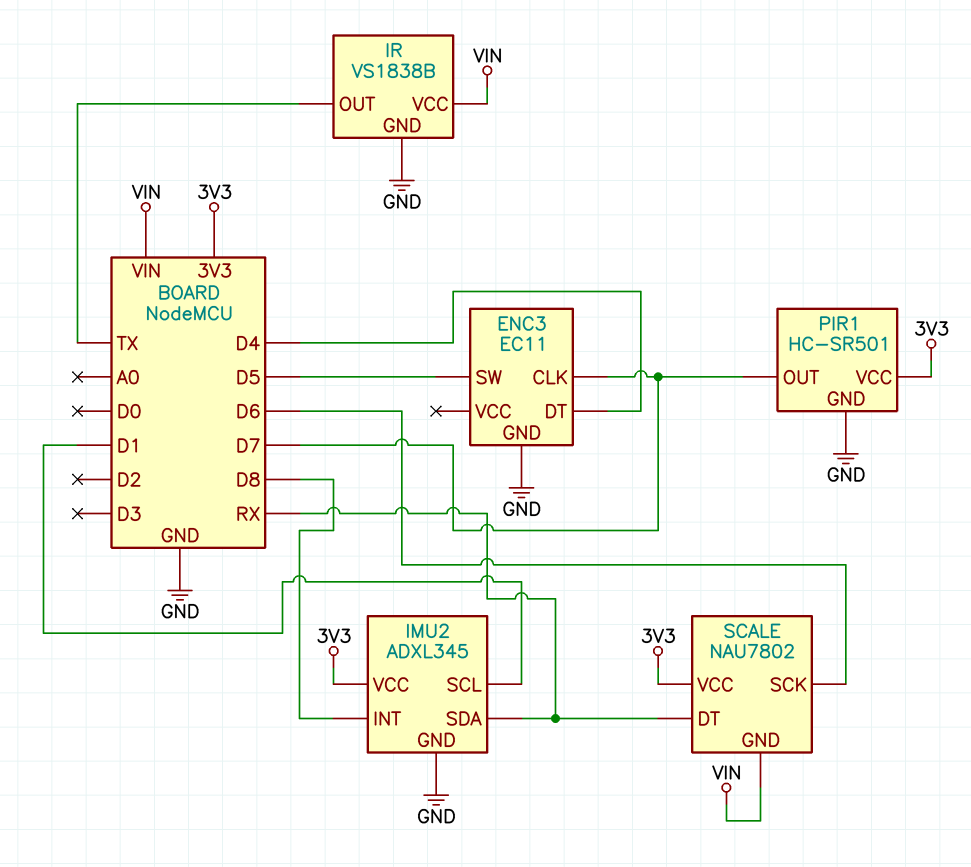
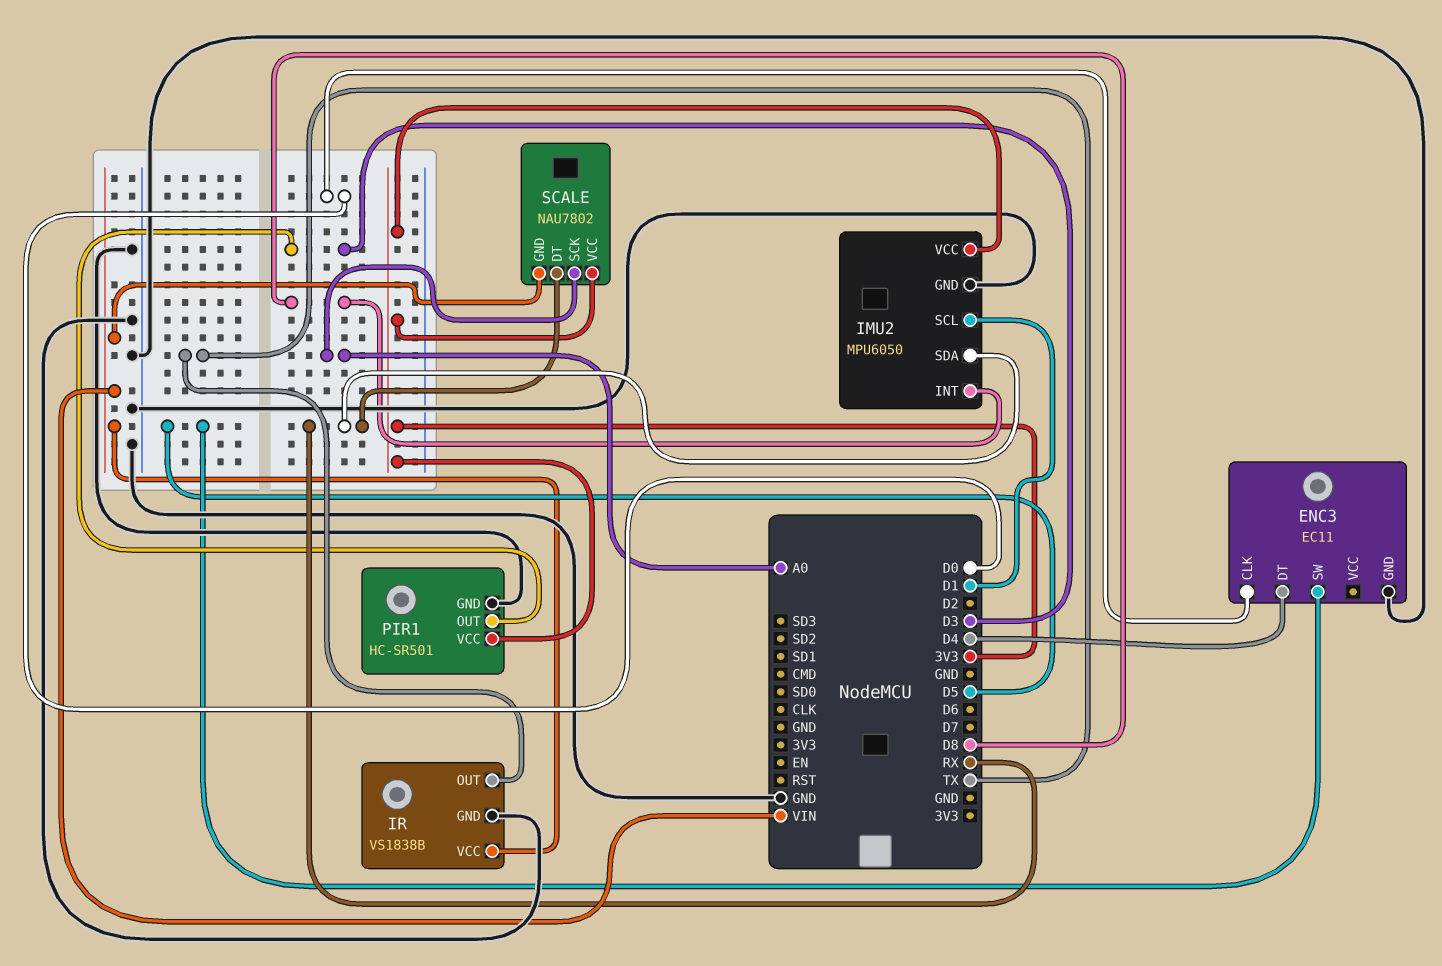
ENC3 pin CLK: D7 -> D0
IMU2: ADXL345 -> MPU6050
PIR1 pin OUT: D7 -> D3
SCALE pin SCK: D6 -> A0

